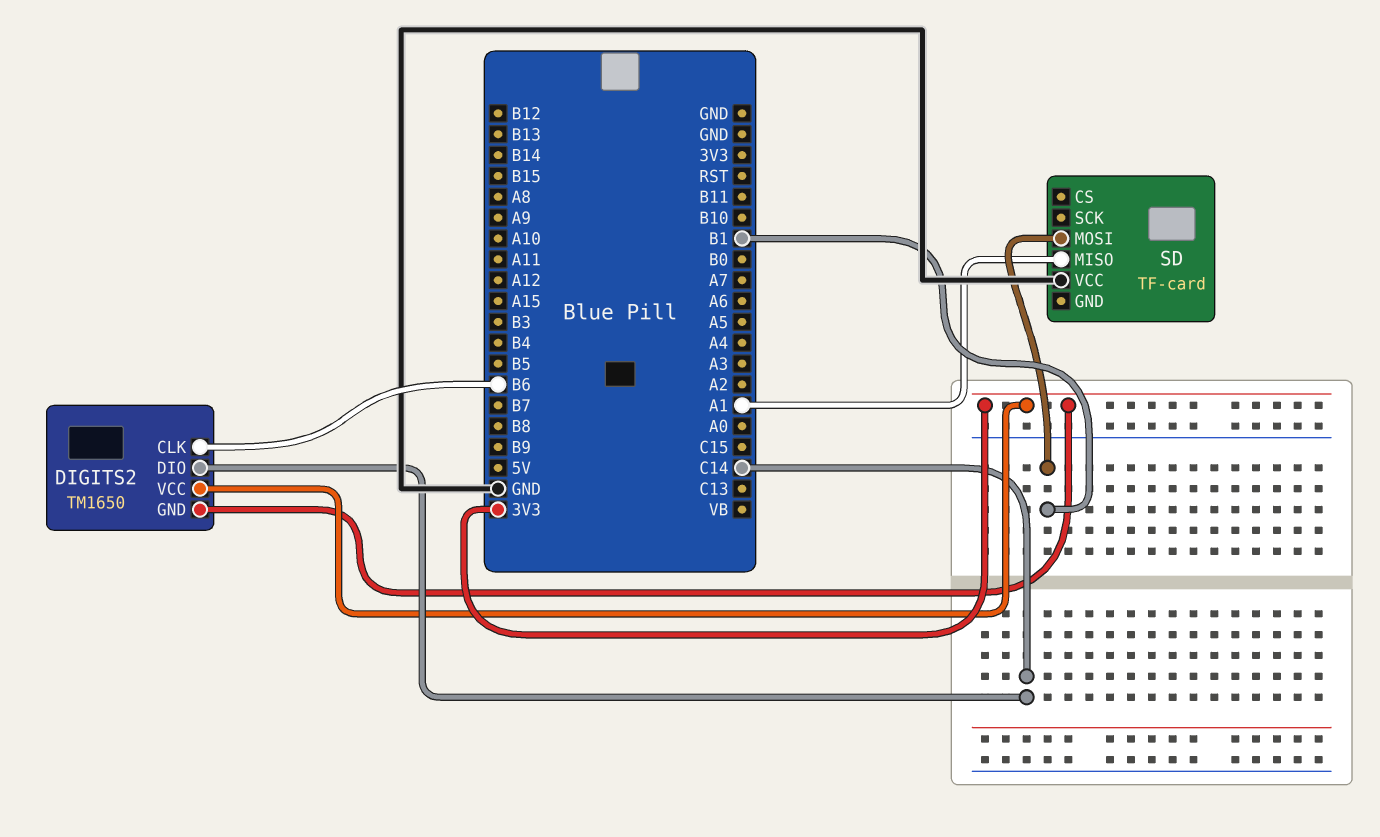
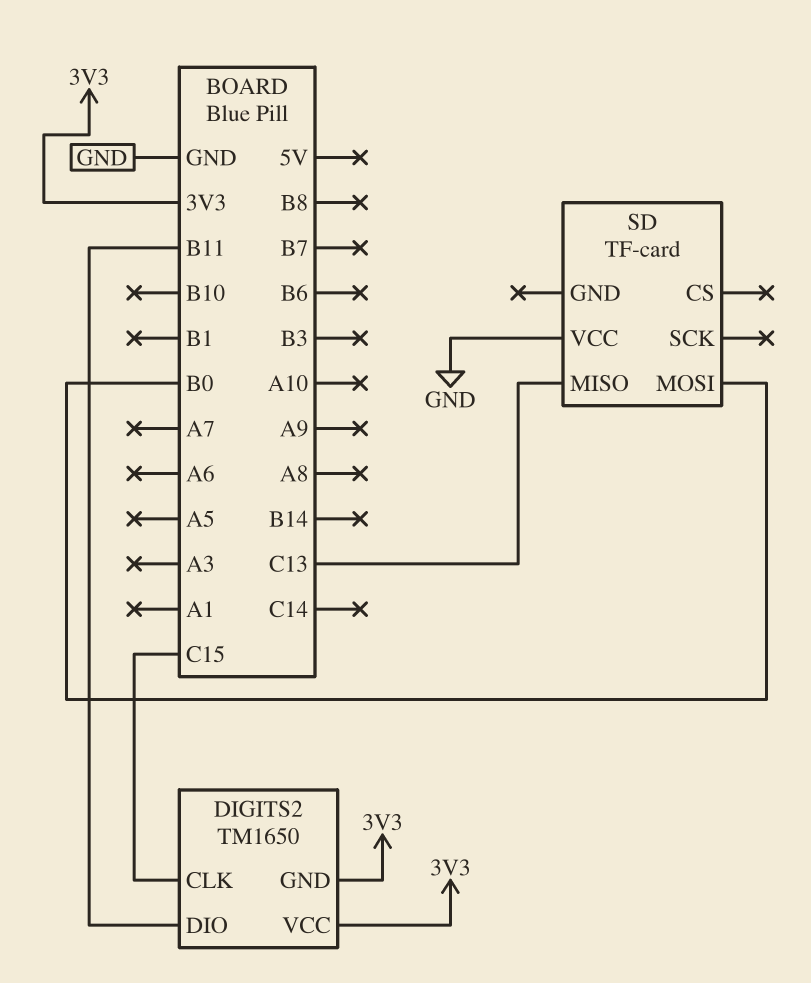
DIGITS2 pin CLK: B6 -> C15
DIGITS2 pin DIO: C14 -> B11
SD pin MISO: A1 -> C13
SD pin MOSI: B1 -> B0

